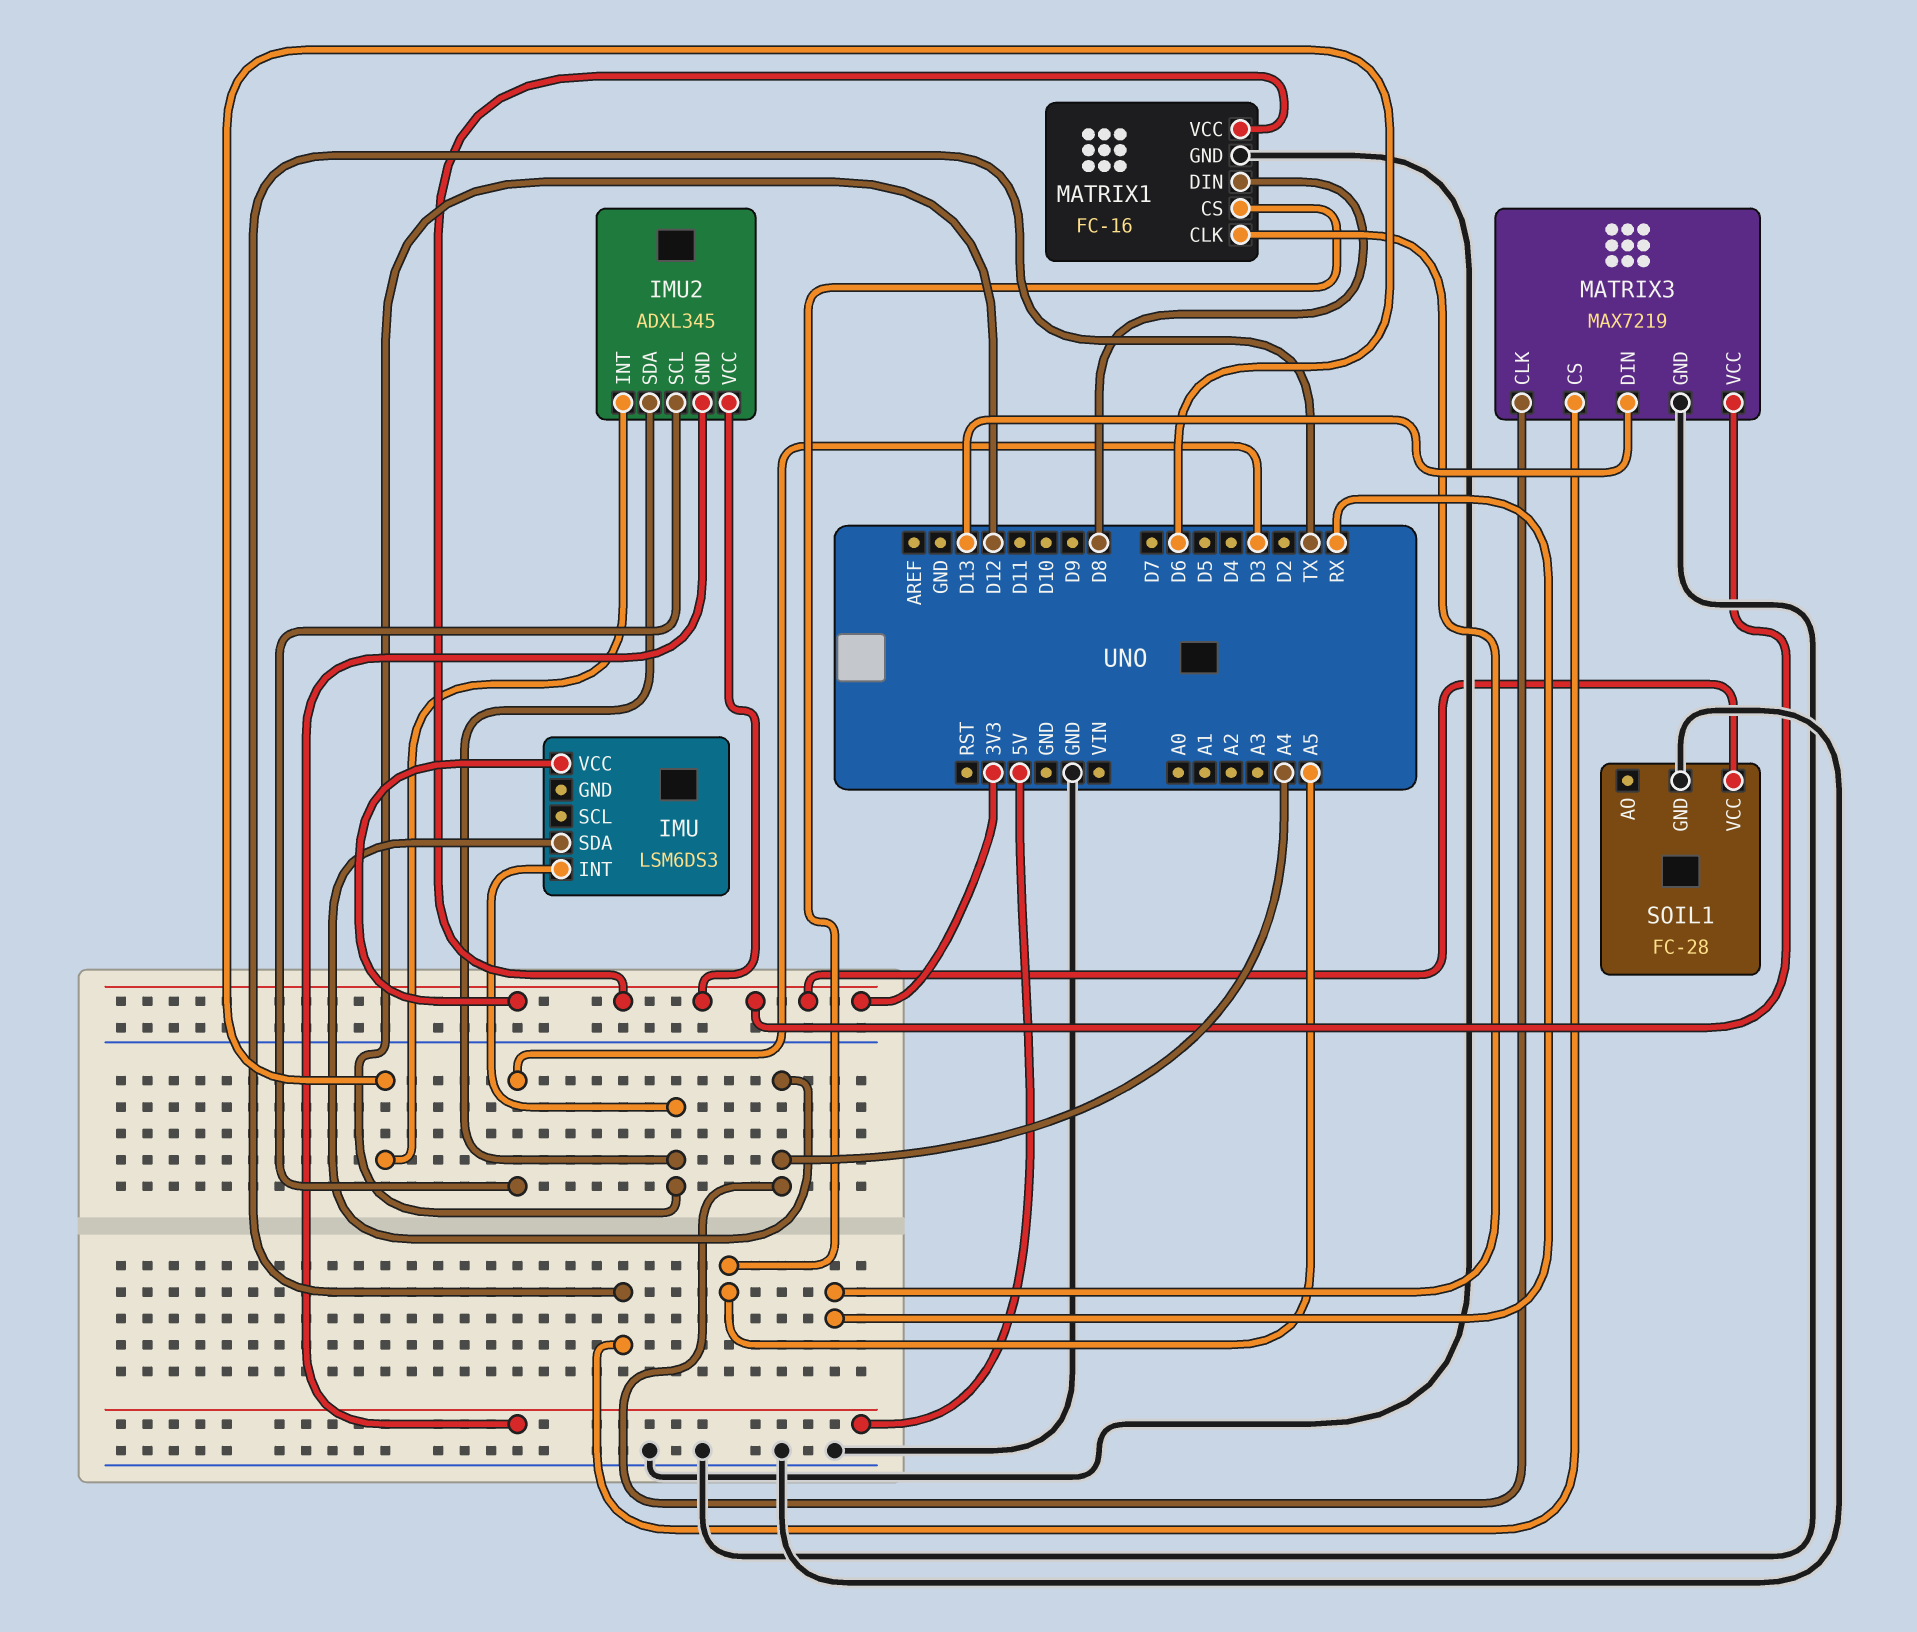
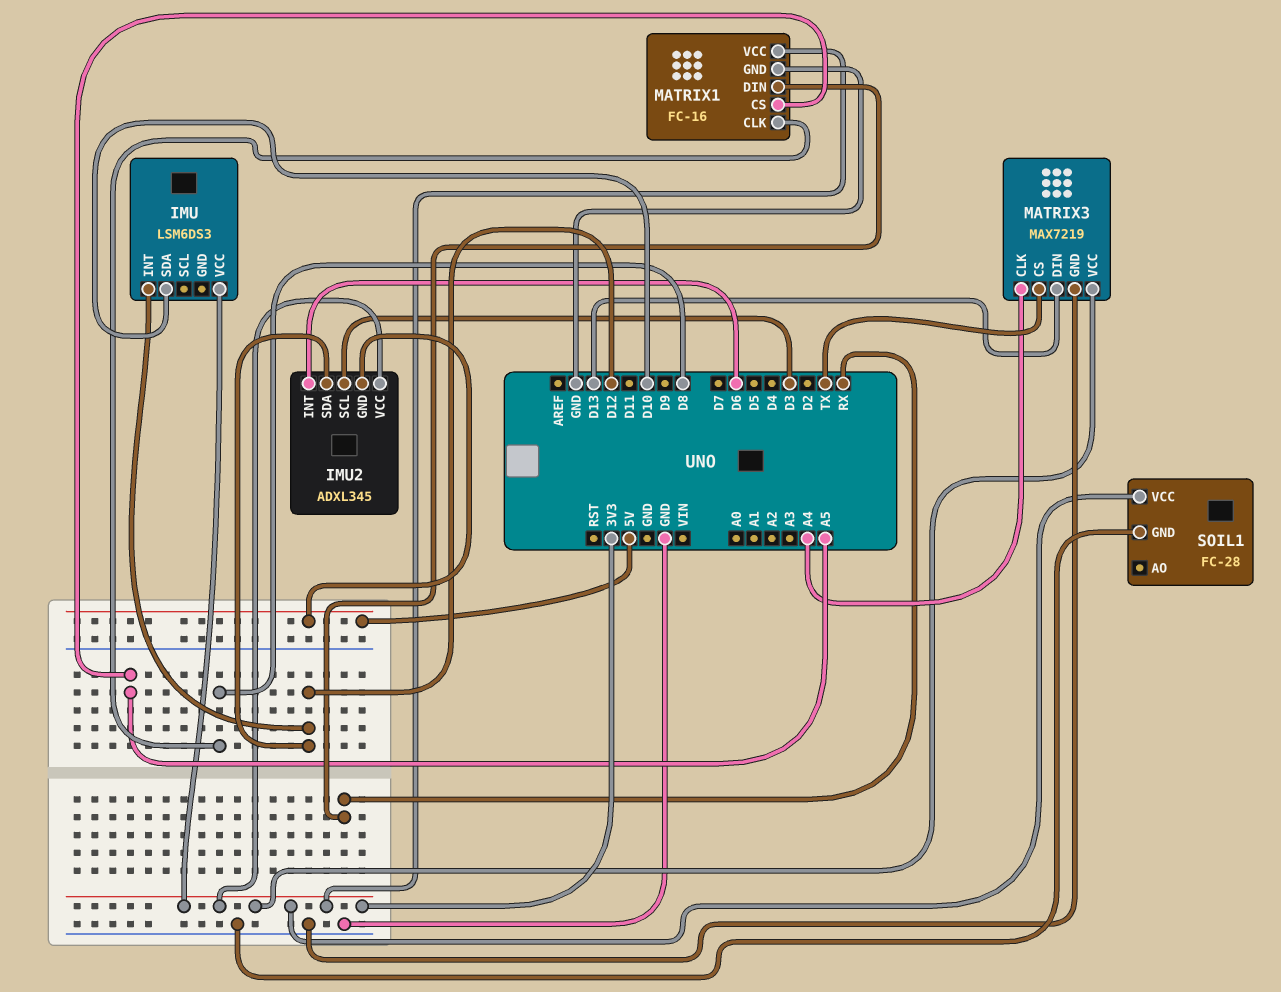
IMU pin SDA: A4 -> D10
MATRIX1 pin CLK: RX -> D8
MATRIX1 pin DIN: D8 -> RX

